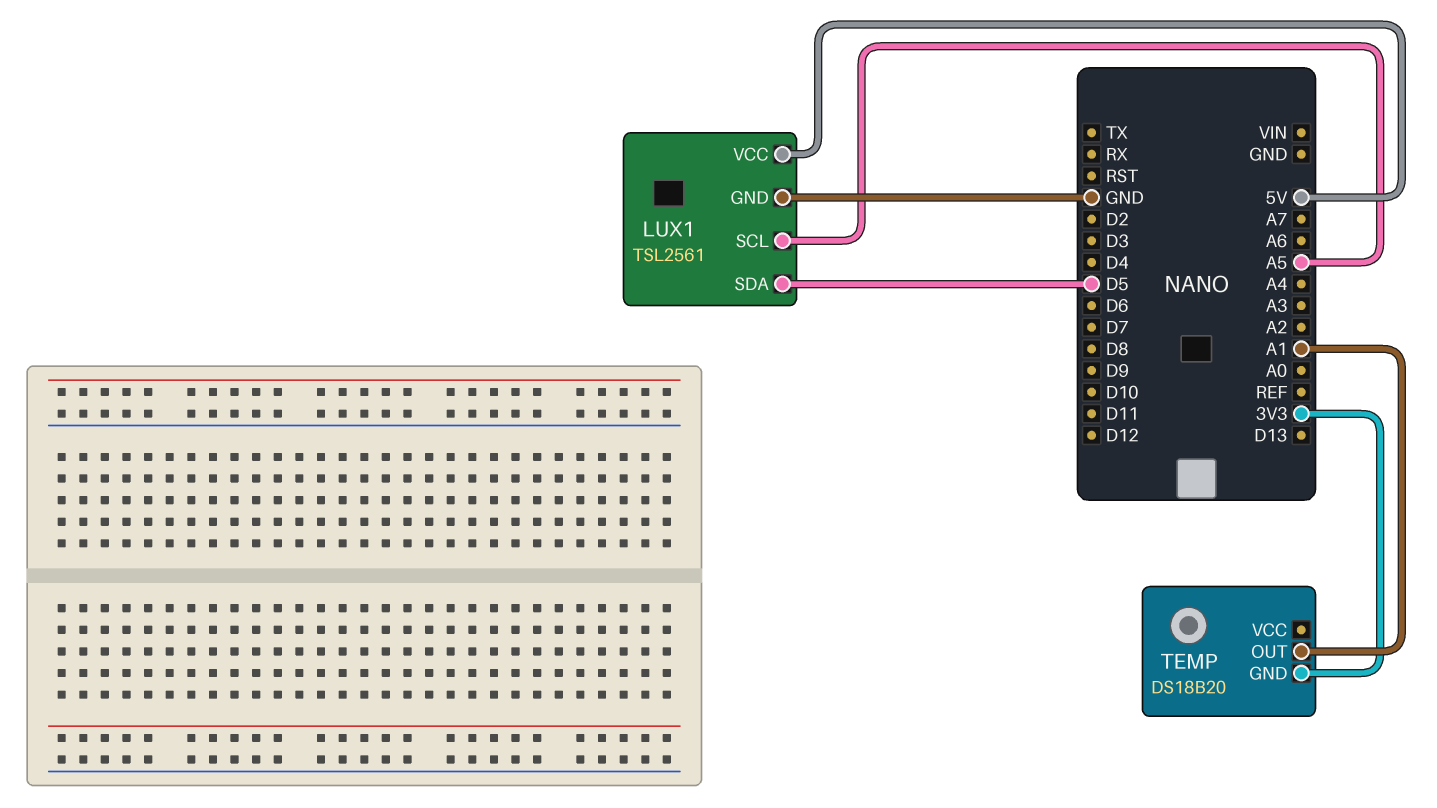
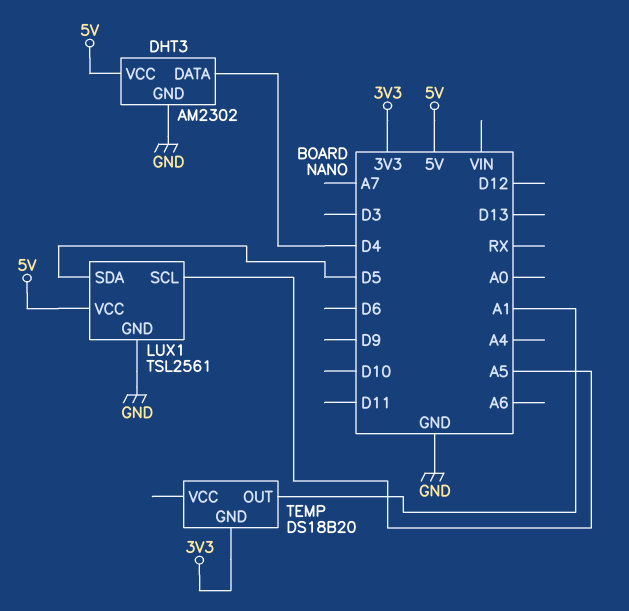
DHT3: none -> AM2302
DHT3 pin DATA: none -> D4
DHT3 pin GND: none -> GND
DHT3 pin VCC: none -> 5V

